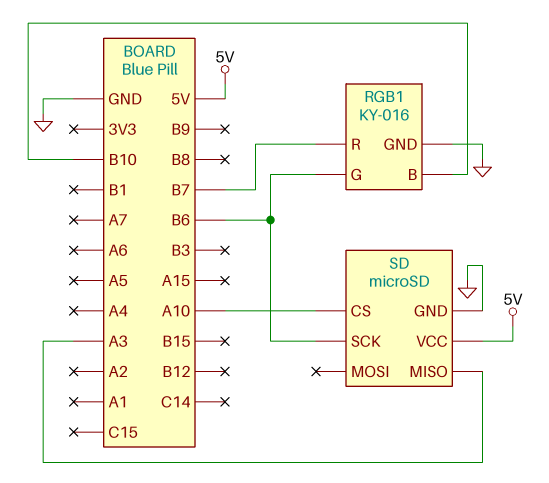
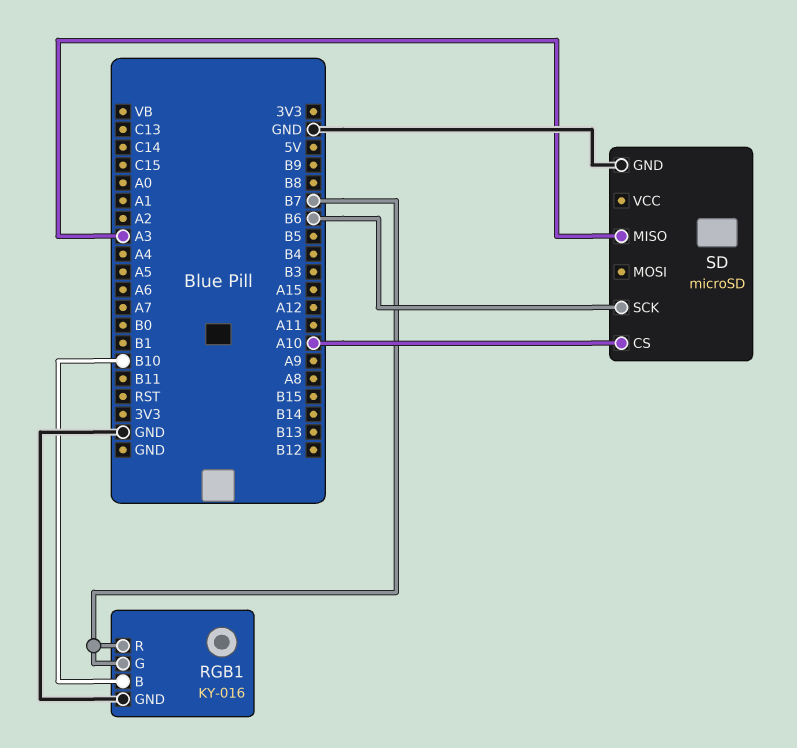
RGB1 pin G: B6 -> B7
SD pin VCC: 5V -> none

